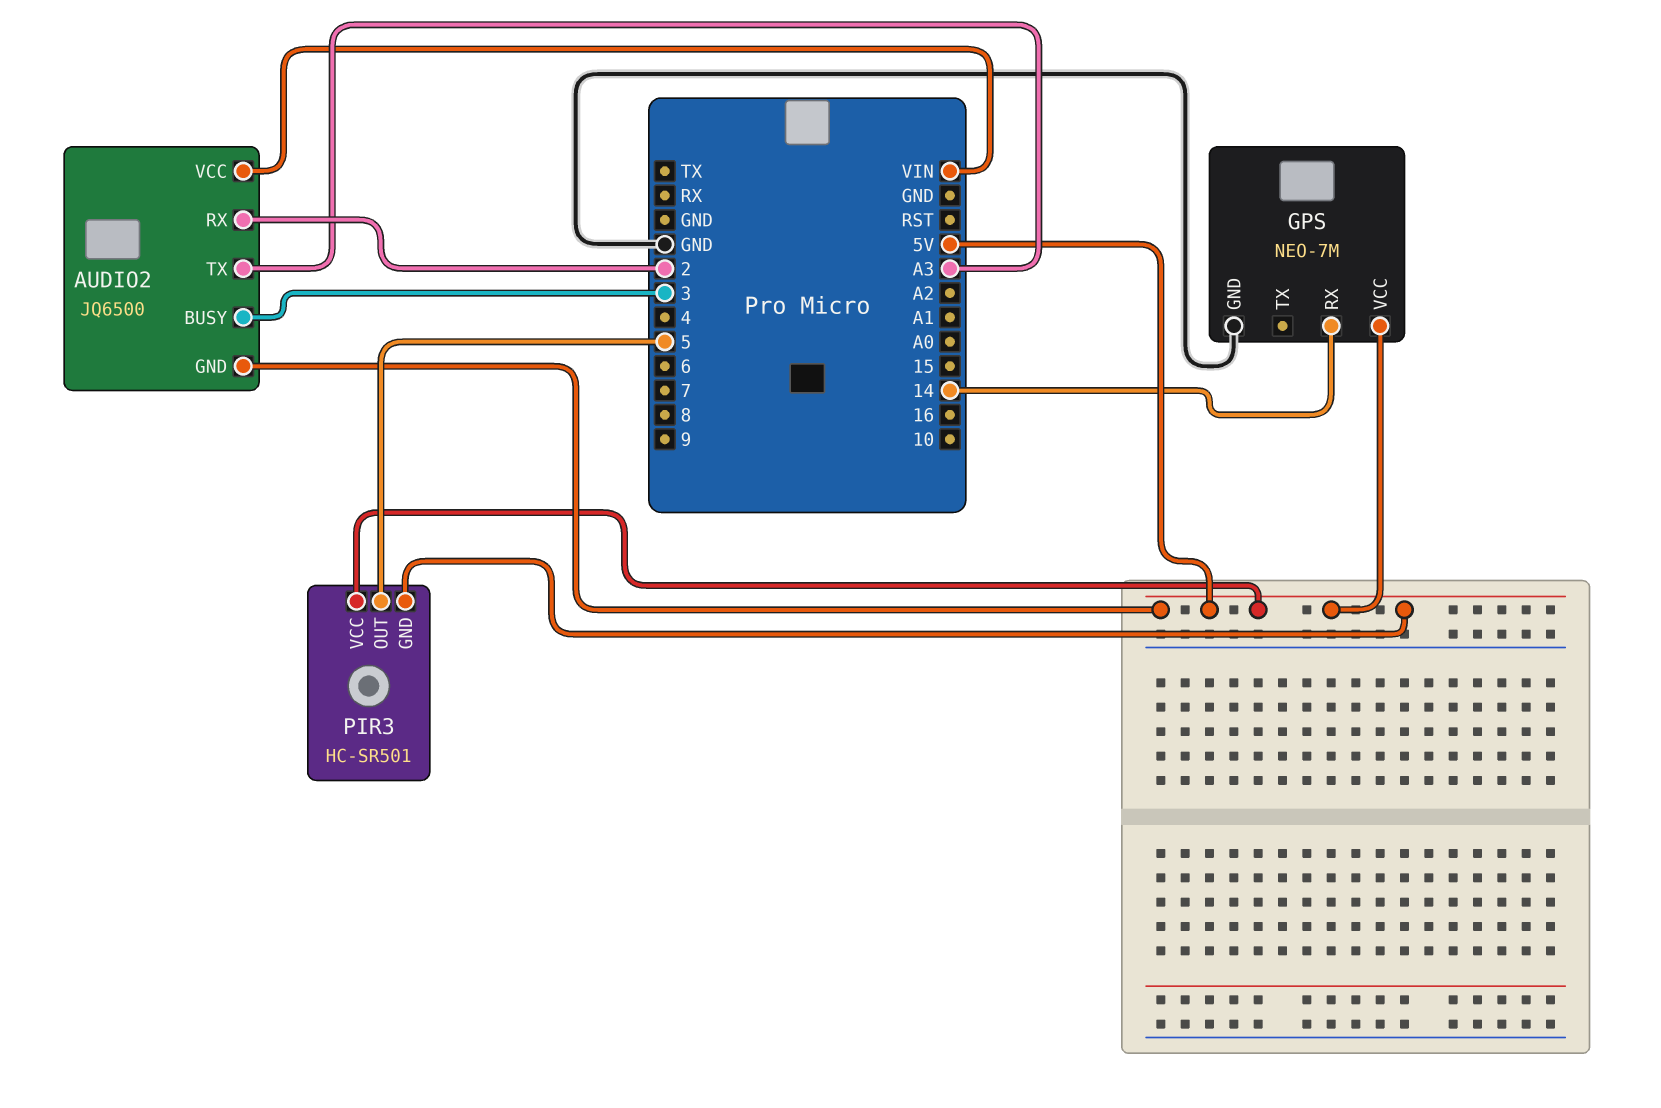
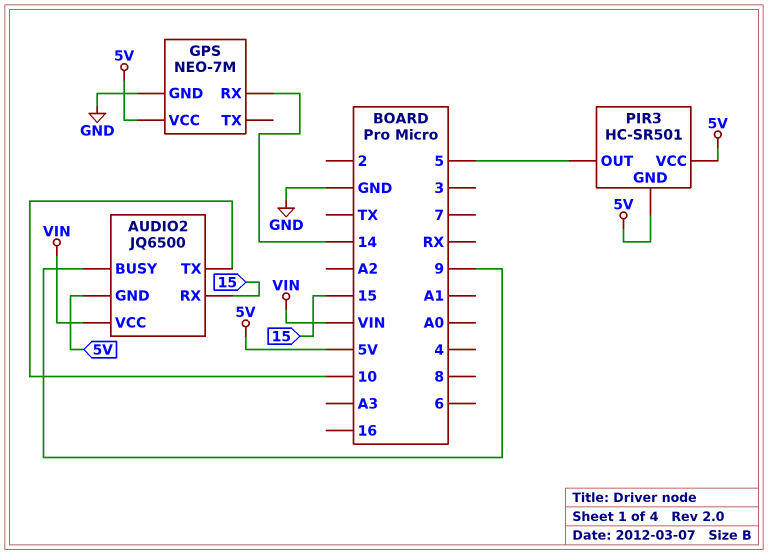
AUDIO2 pin BUSY: 3 -> 9
AUDIO2 pin RX: 2 -> 15
AUDIO2 pin TX: A3 -> 10

